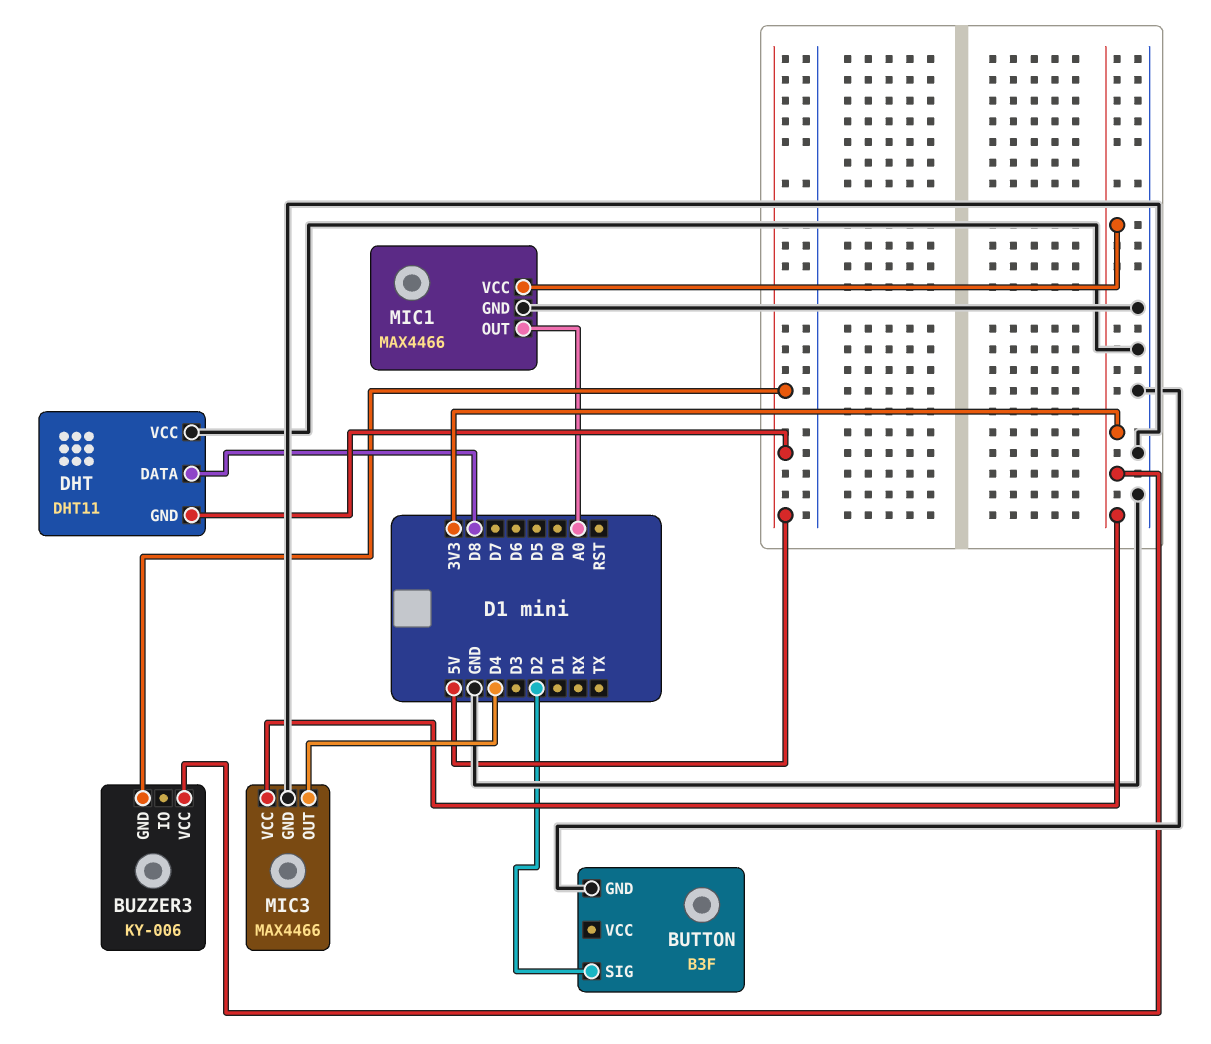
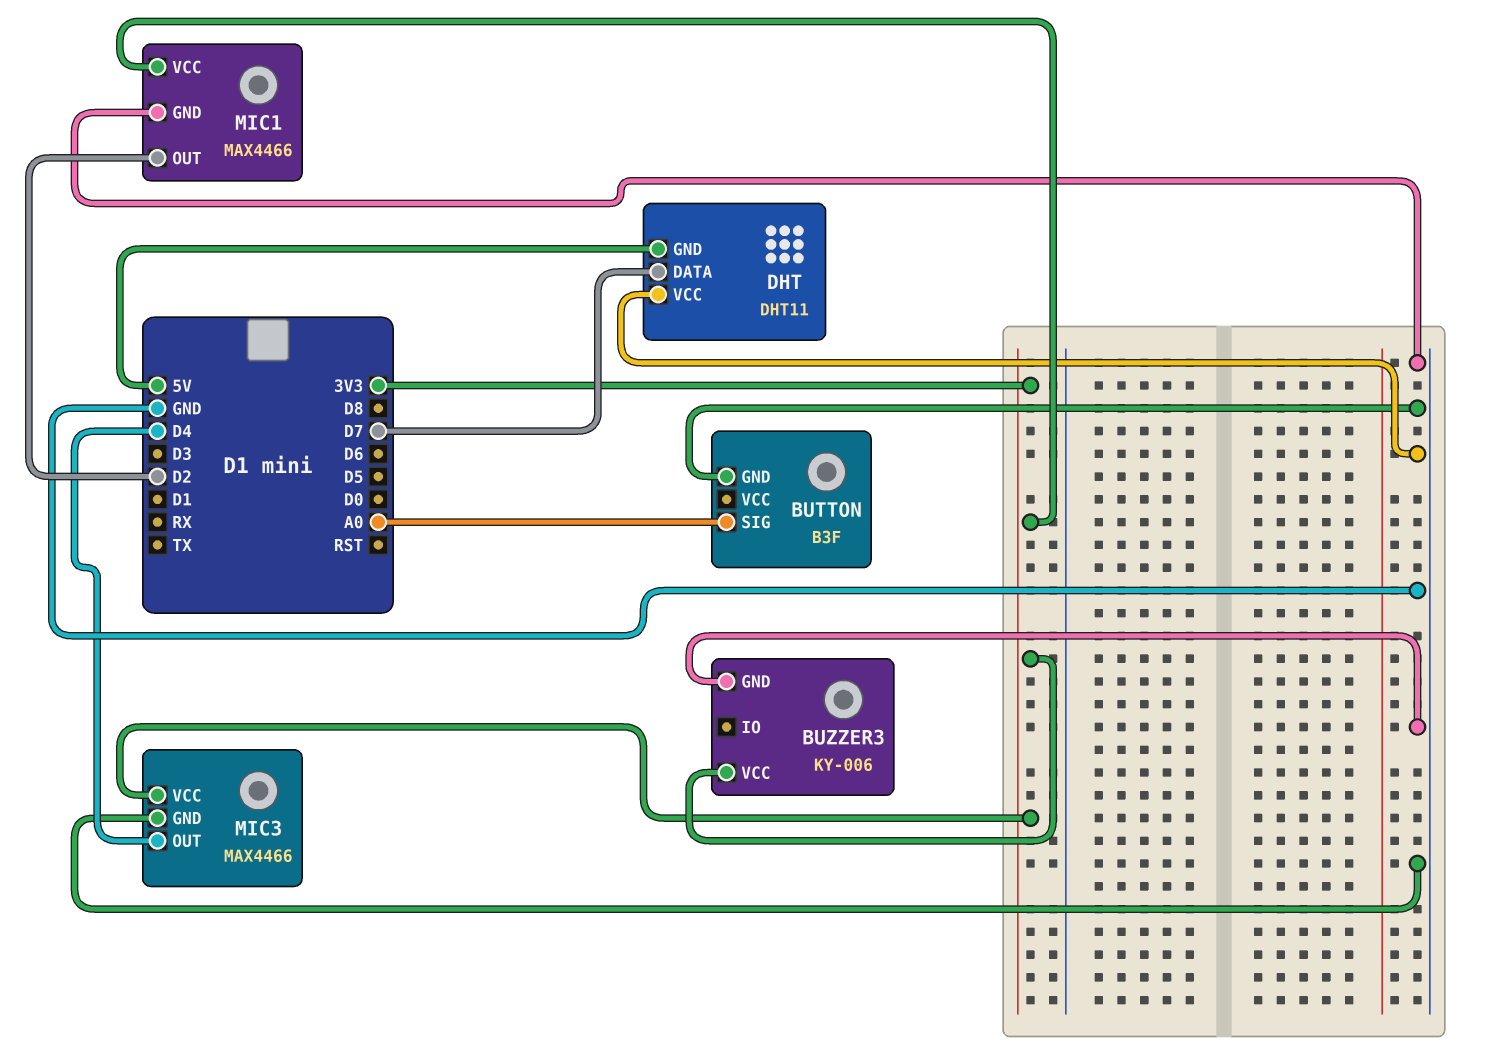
BUTTON pin SIG: D2 -> A0
BUZZER3 pin GND: 5V -> GND
DHT pin DATA: D8 -> D7
MIC1 pin OUT: A0 -> D2

